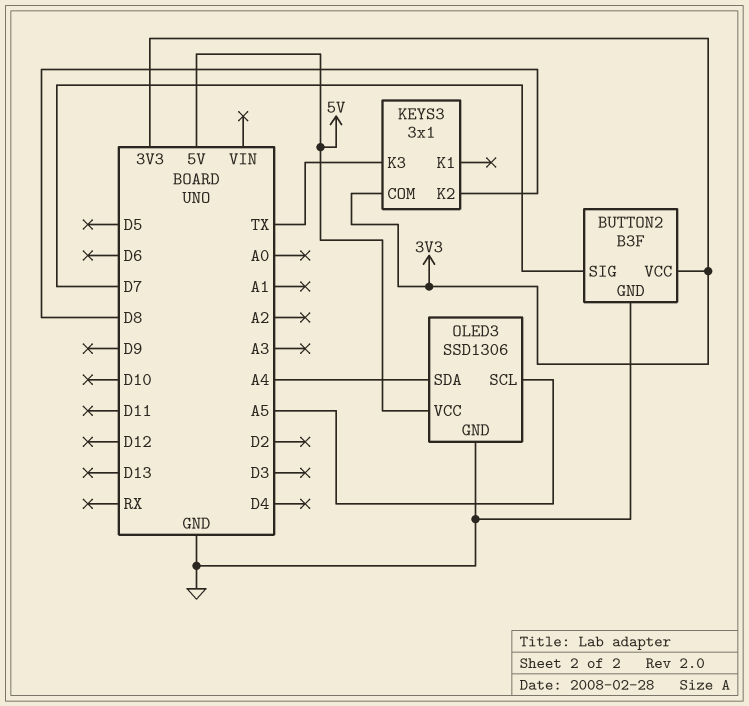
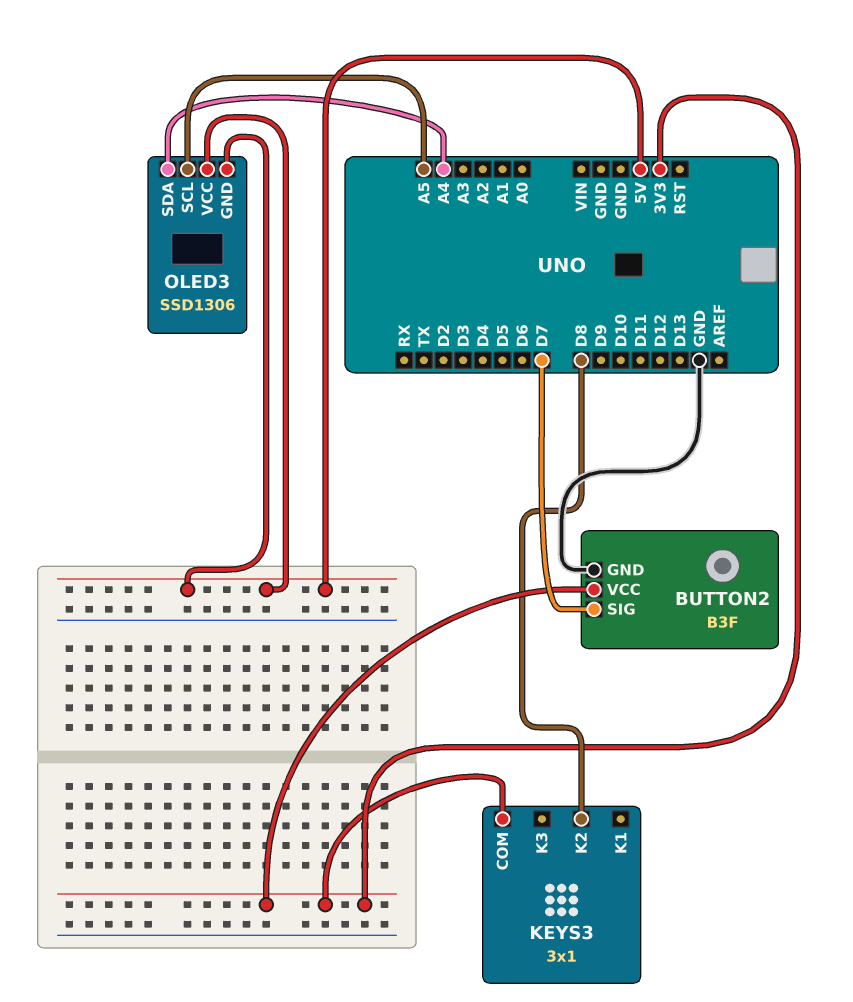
KEYS3 pin K3: TX -> none
OLED3 pin GND: GND -> 5V

